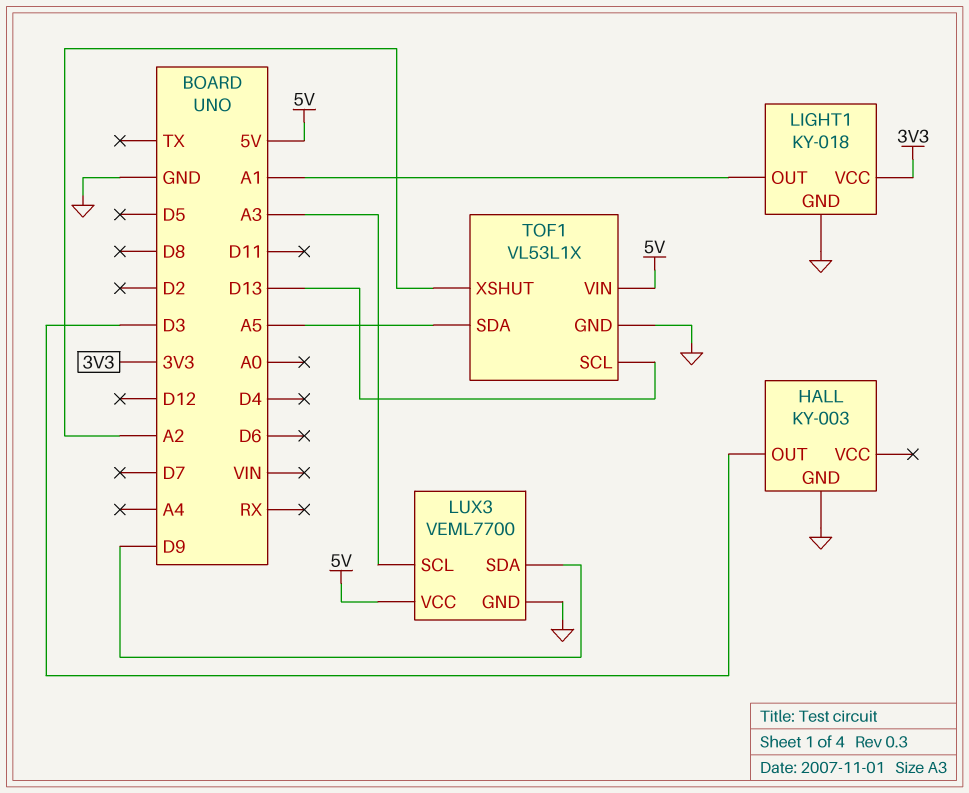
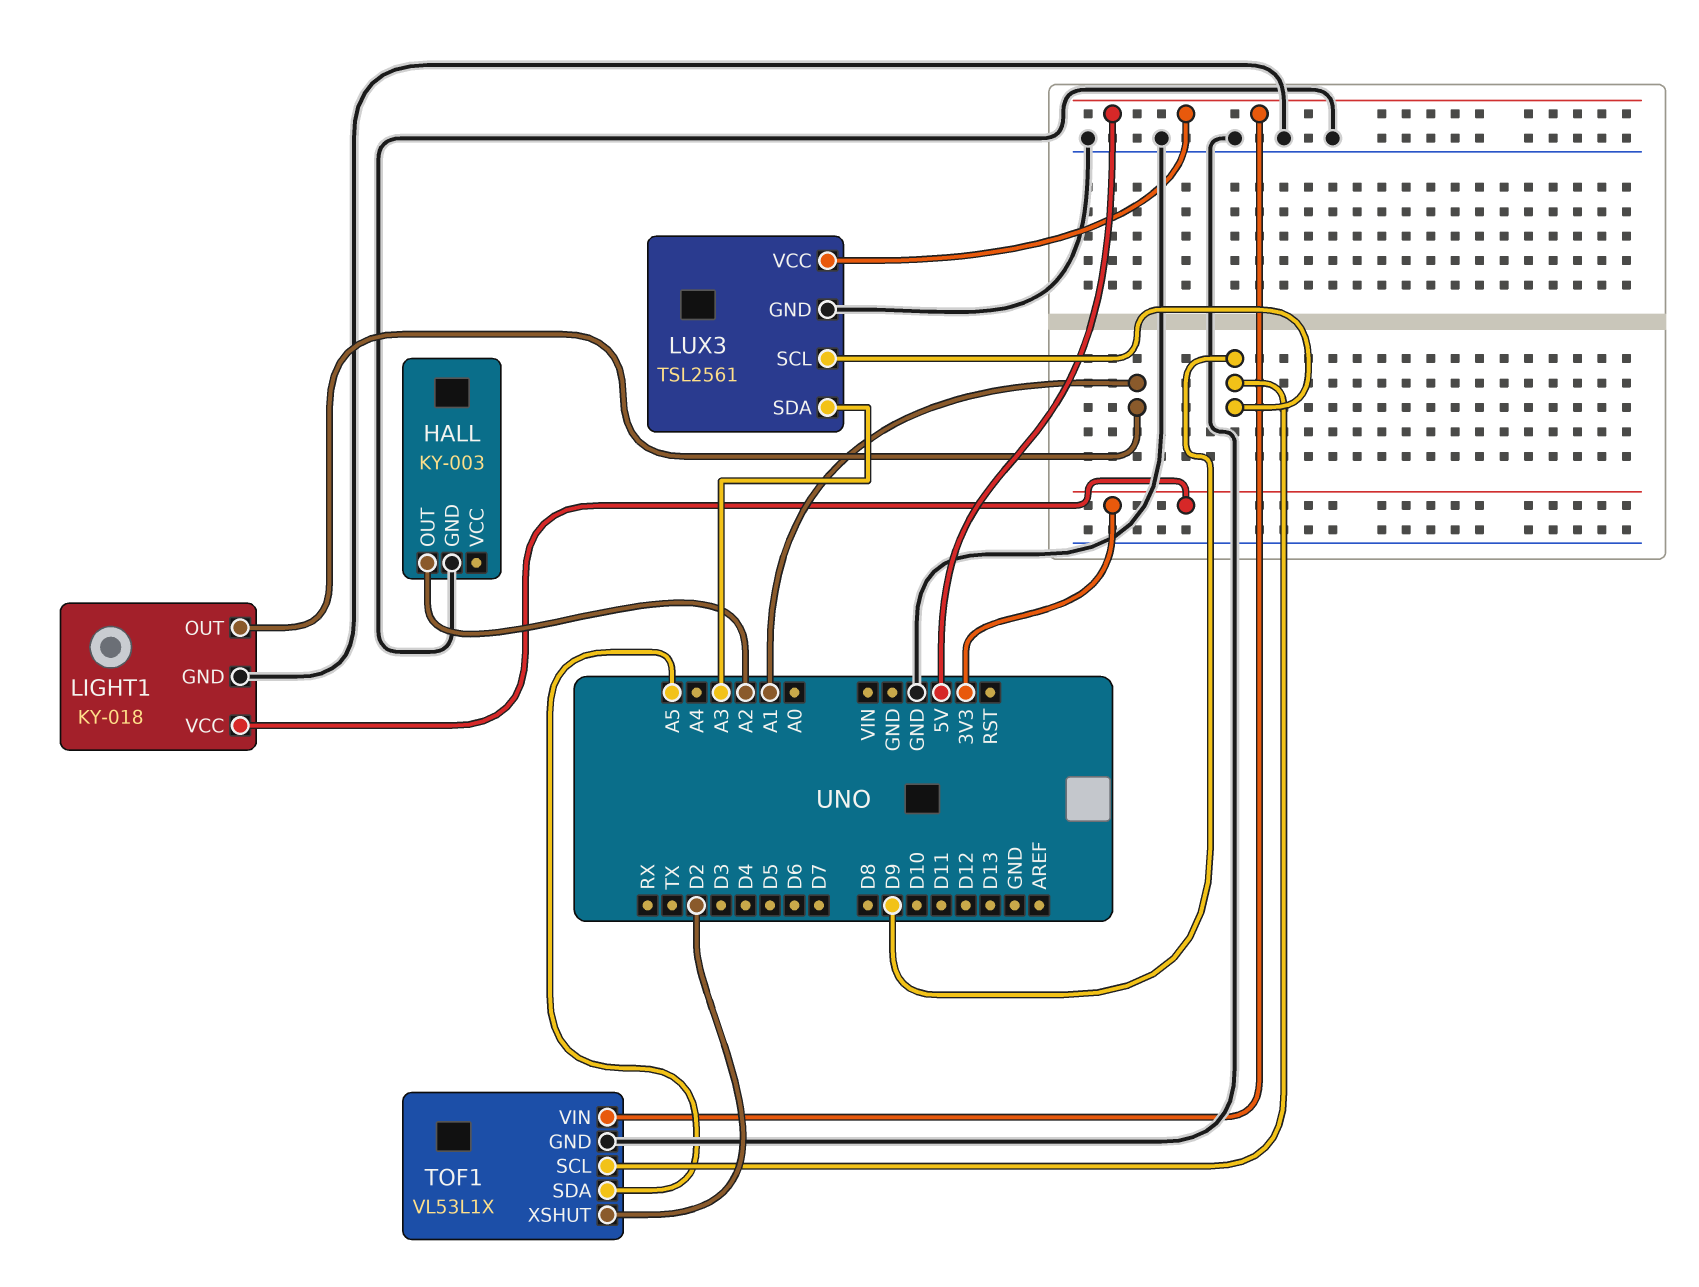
HALL pin OUT: D3 -> A2
LUX3: VEML7700 -> TSL2561
LUX3 pin SCL: A3 -> D9
LUX3 pin SDA: D9 -> A3
TOF1 pin SCL: D13 -> D9
TOF1 pin XSHUT: A2 -> D2

